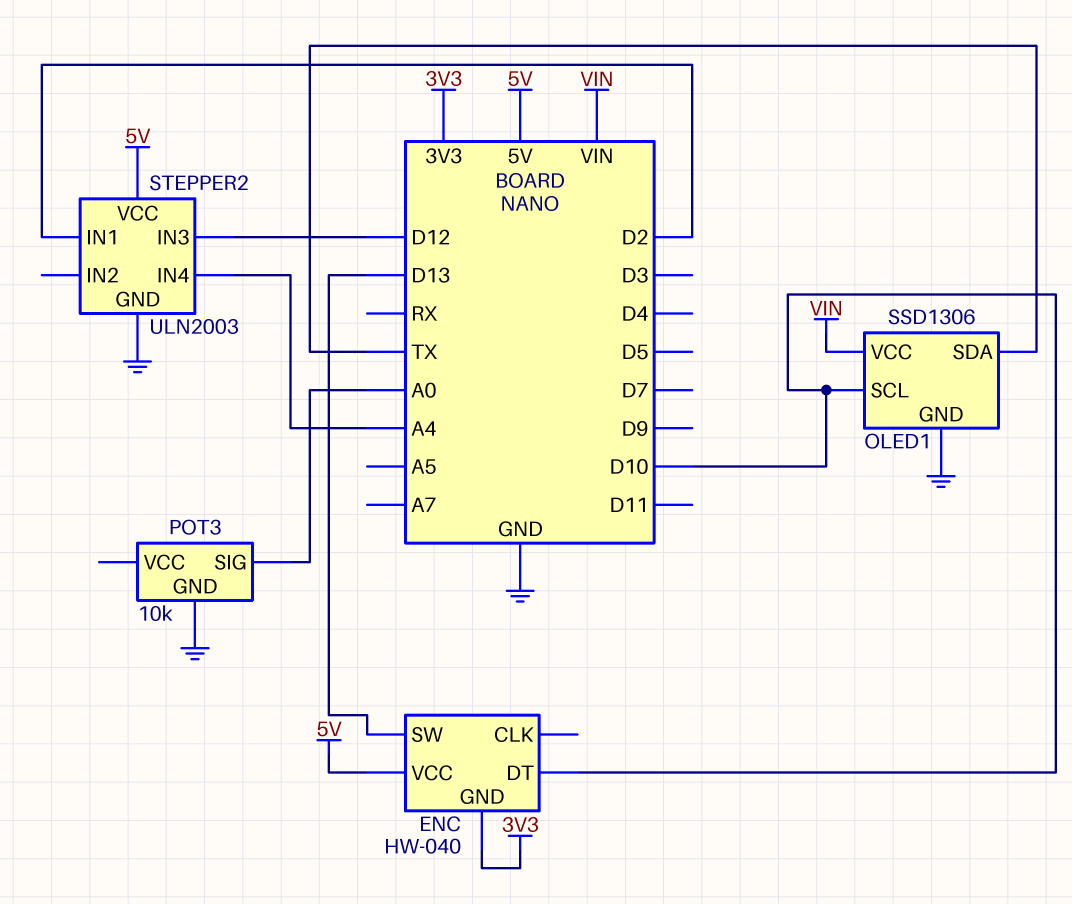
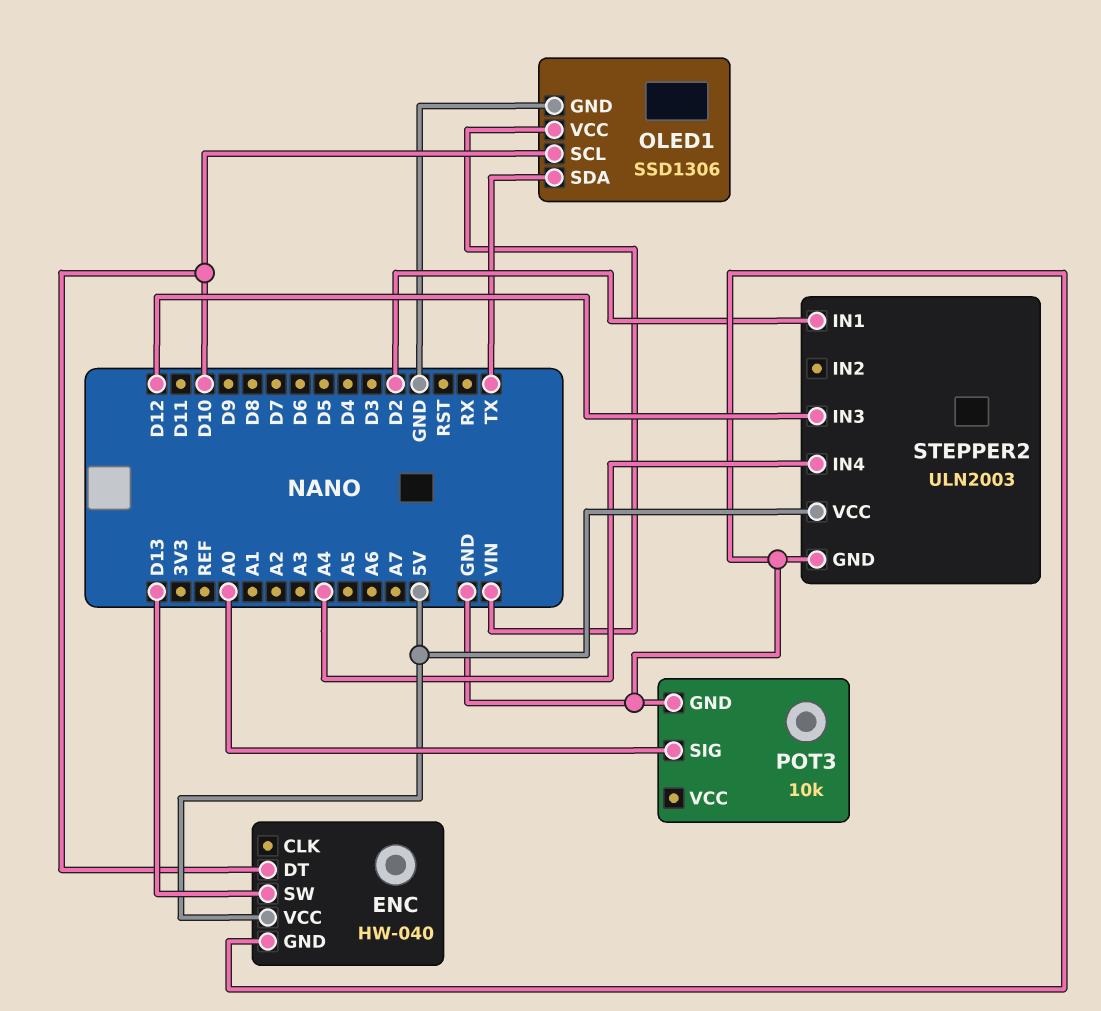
ENC pin GND: 3V3 -> GND

